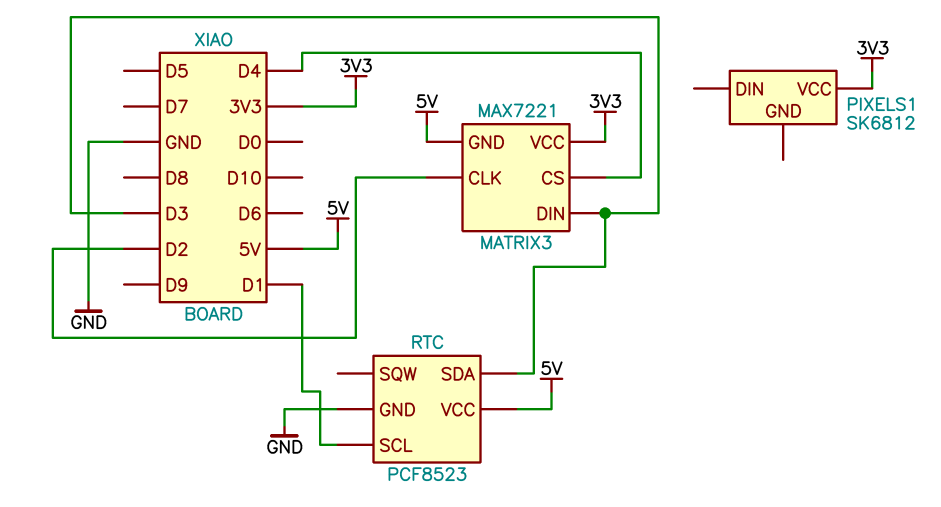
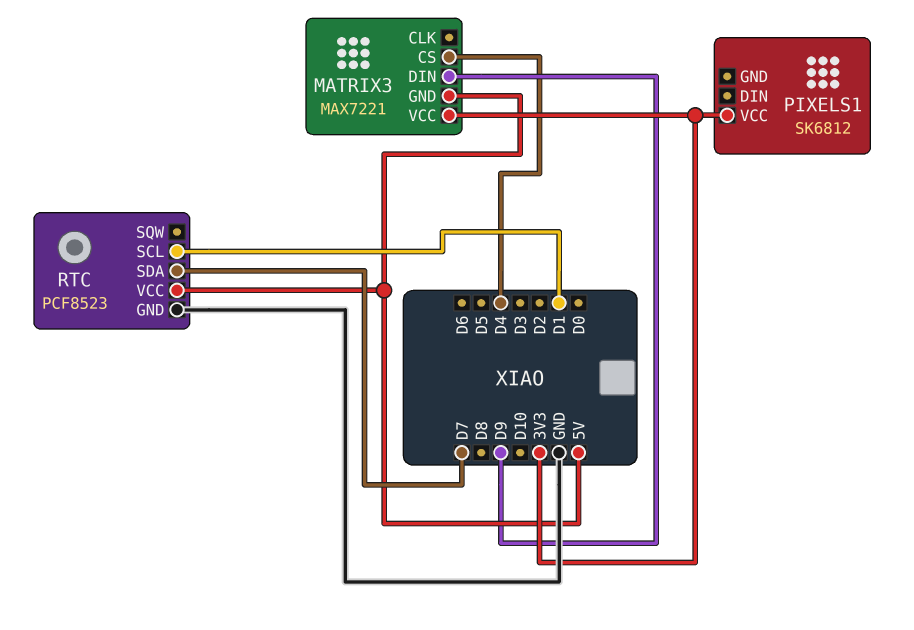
MATRIX3 pin CLK: D2 -> none
MATRIX3 pin DIN: D3 -> D9
RTC pin SDA: D3 -> D7

